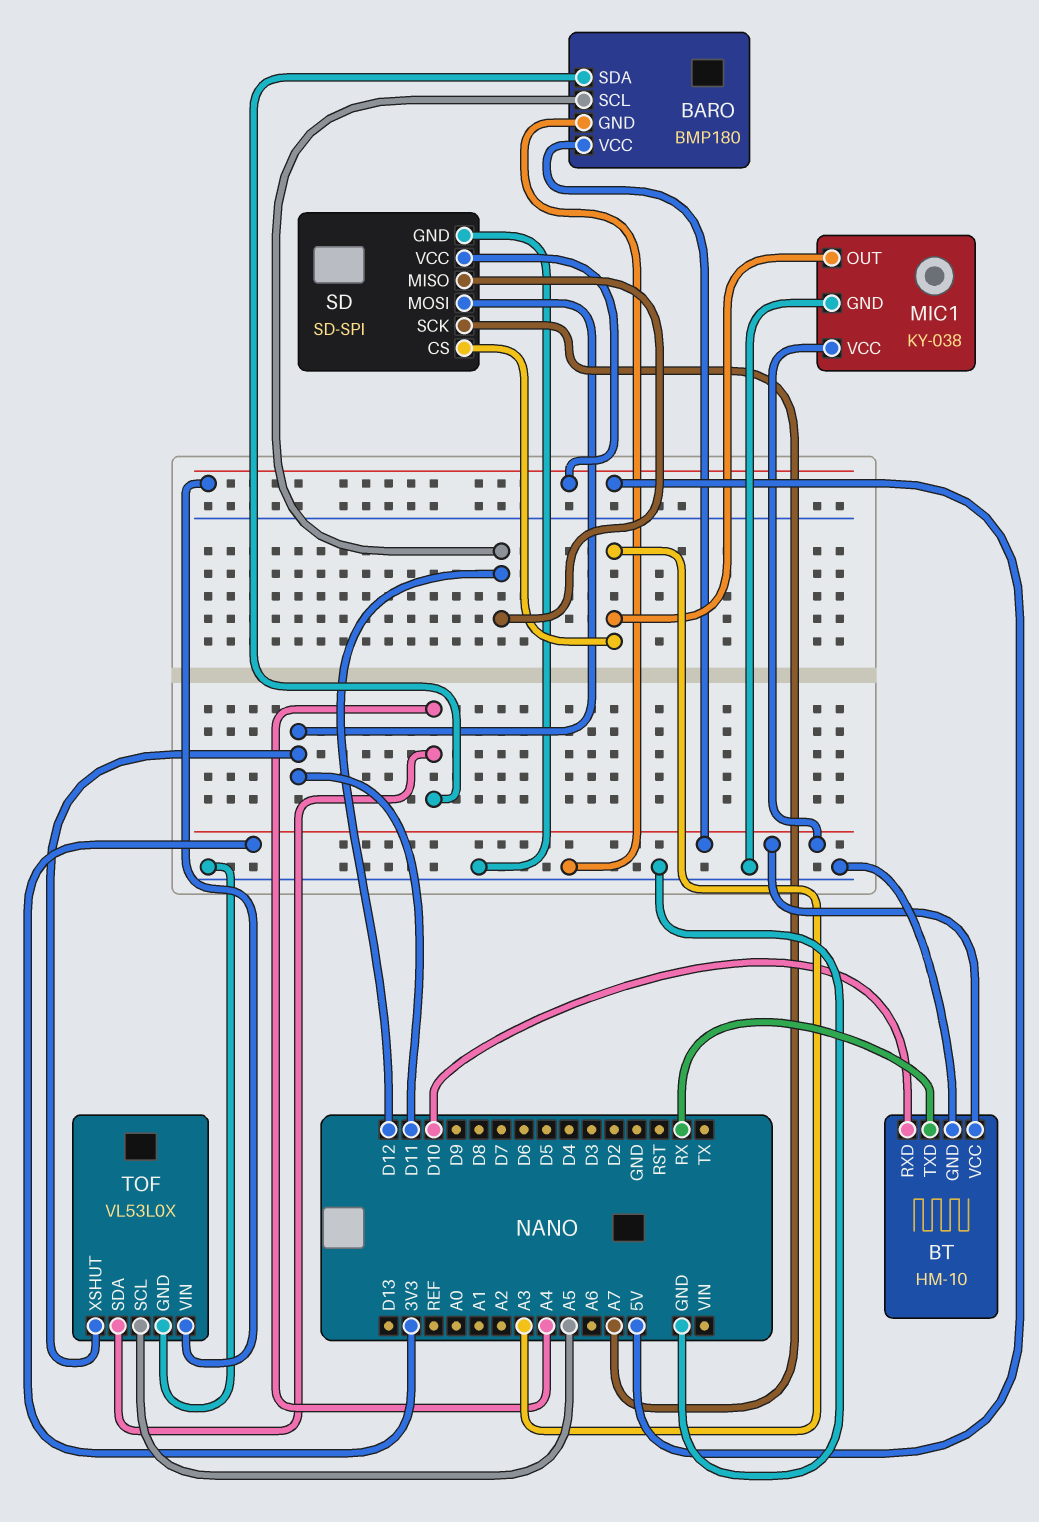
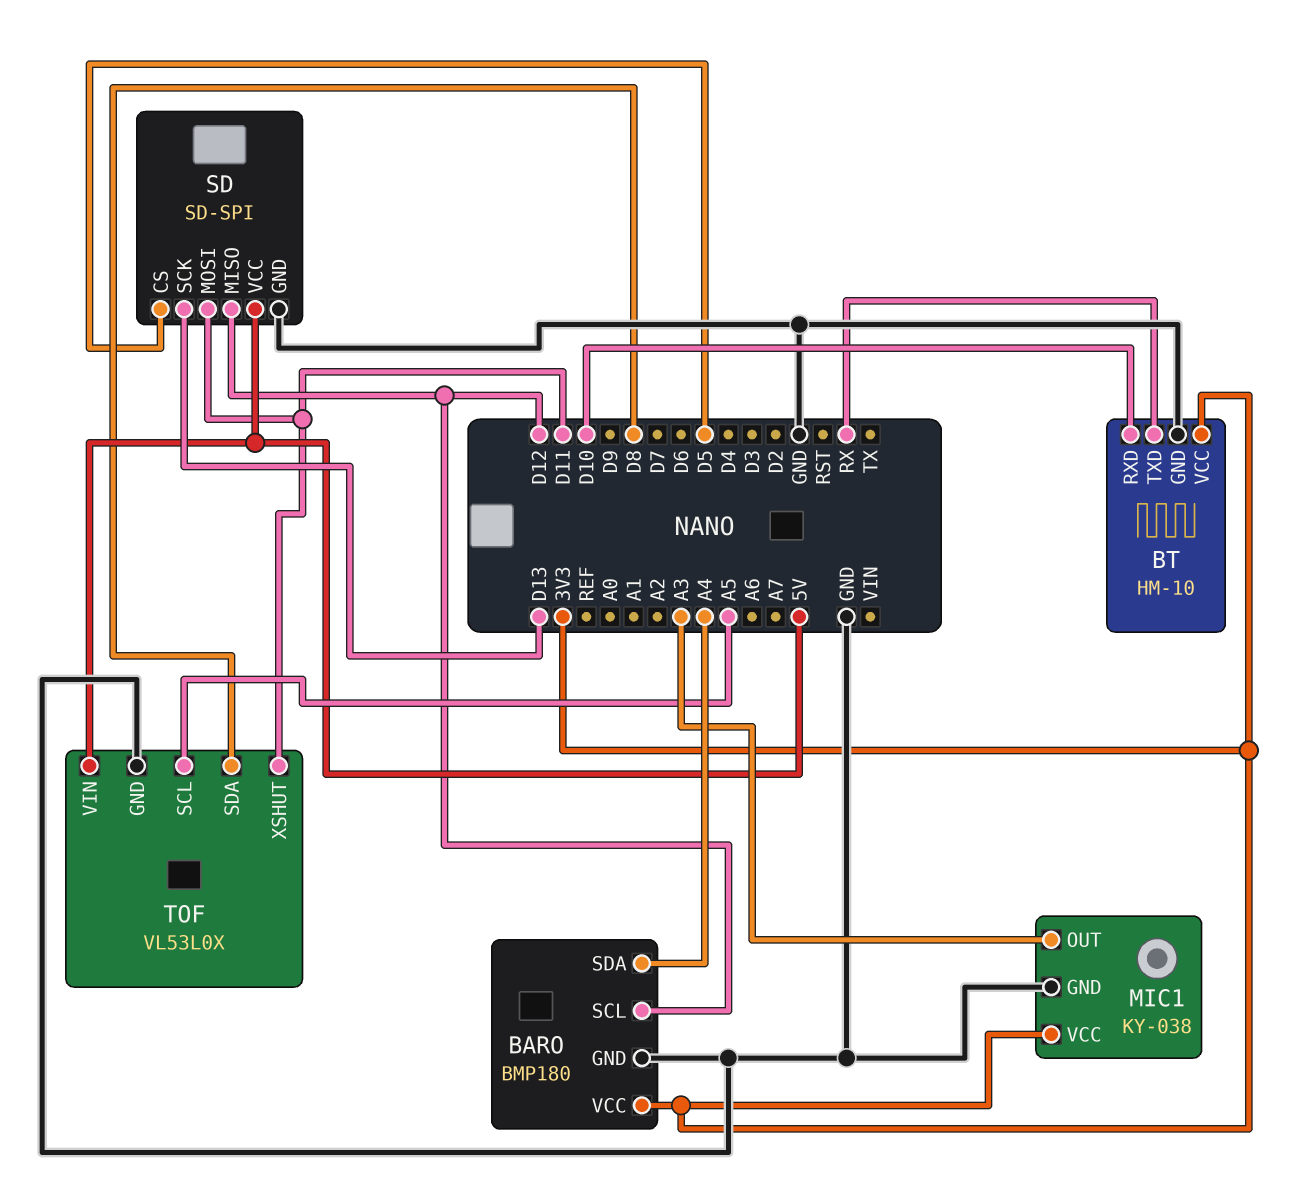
SD pin CS: A3 -> D5
SD pin SCK: A7 -> D13
TOF pin SDA: A4 -> D8

